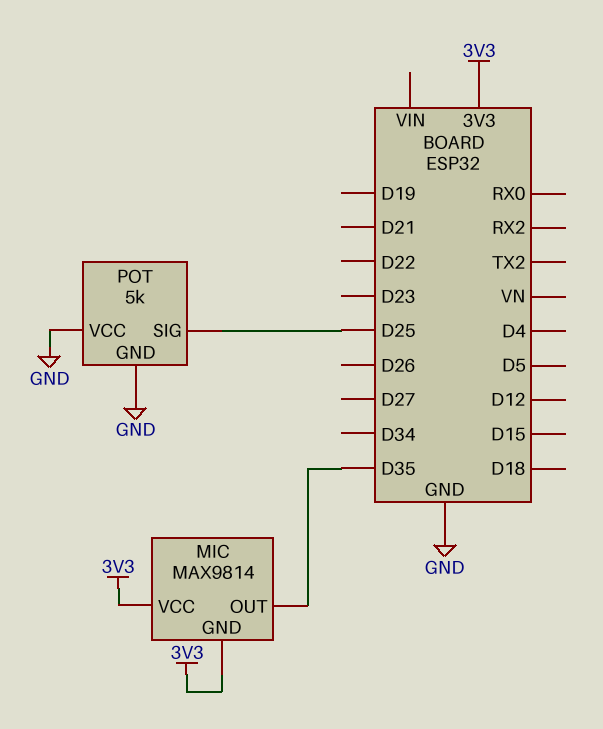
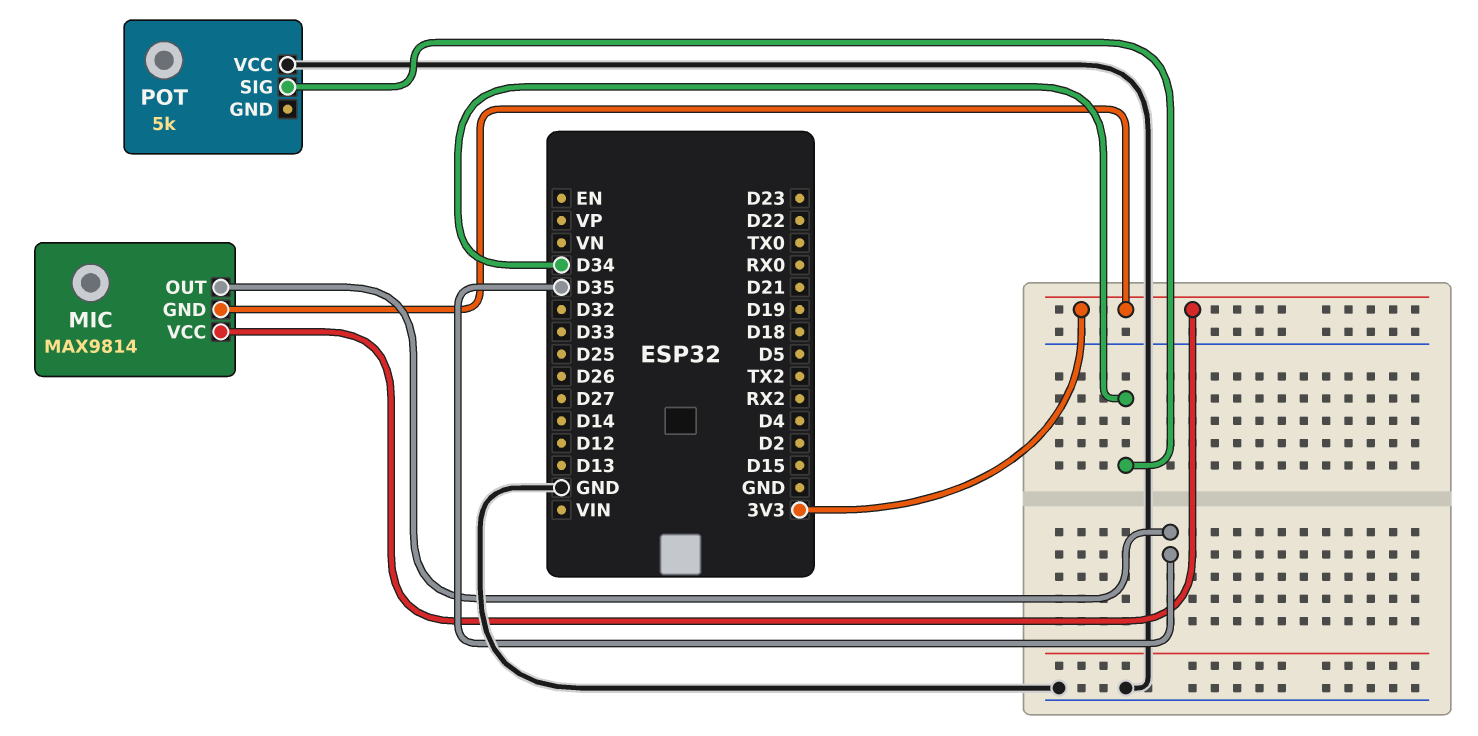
POT pin GND: GND -> none
POT pin SIG: D25 -> D34

